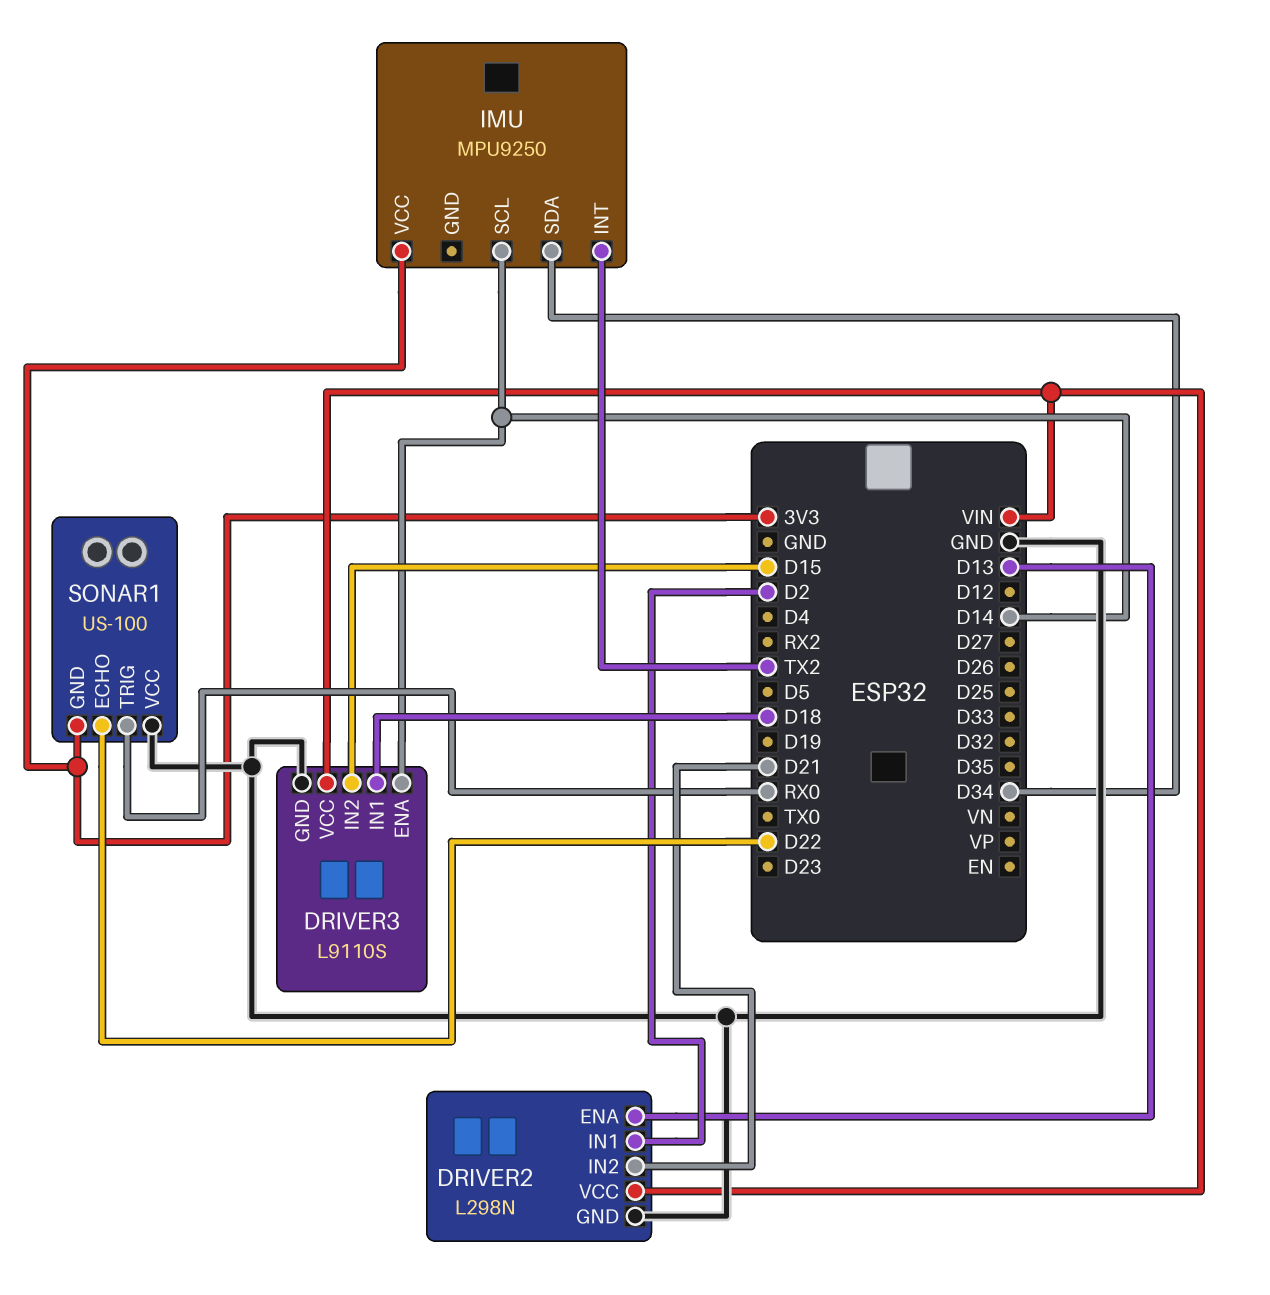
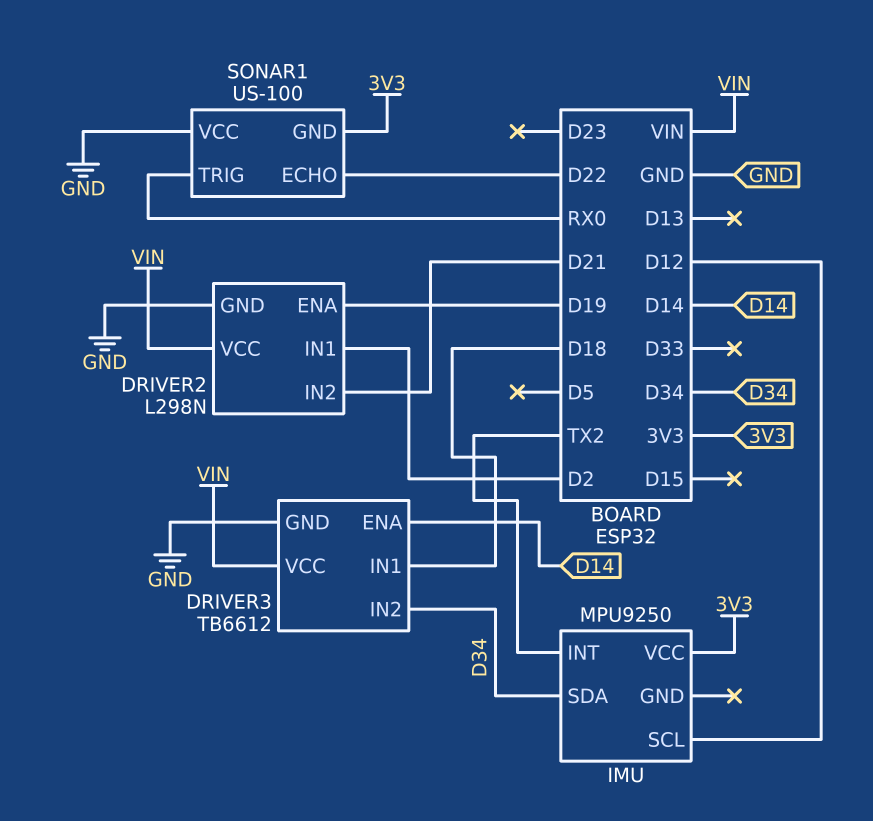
DRIVER2 pin ENA: D13 -> D19
DRIVER3: L9110S -> TB6612
DRIVER3 pin IN2: D15 -> D34
IMU pin SCL: D14 -> D12

